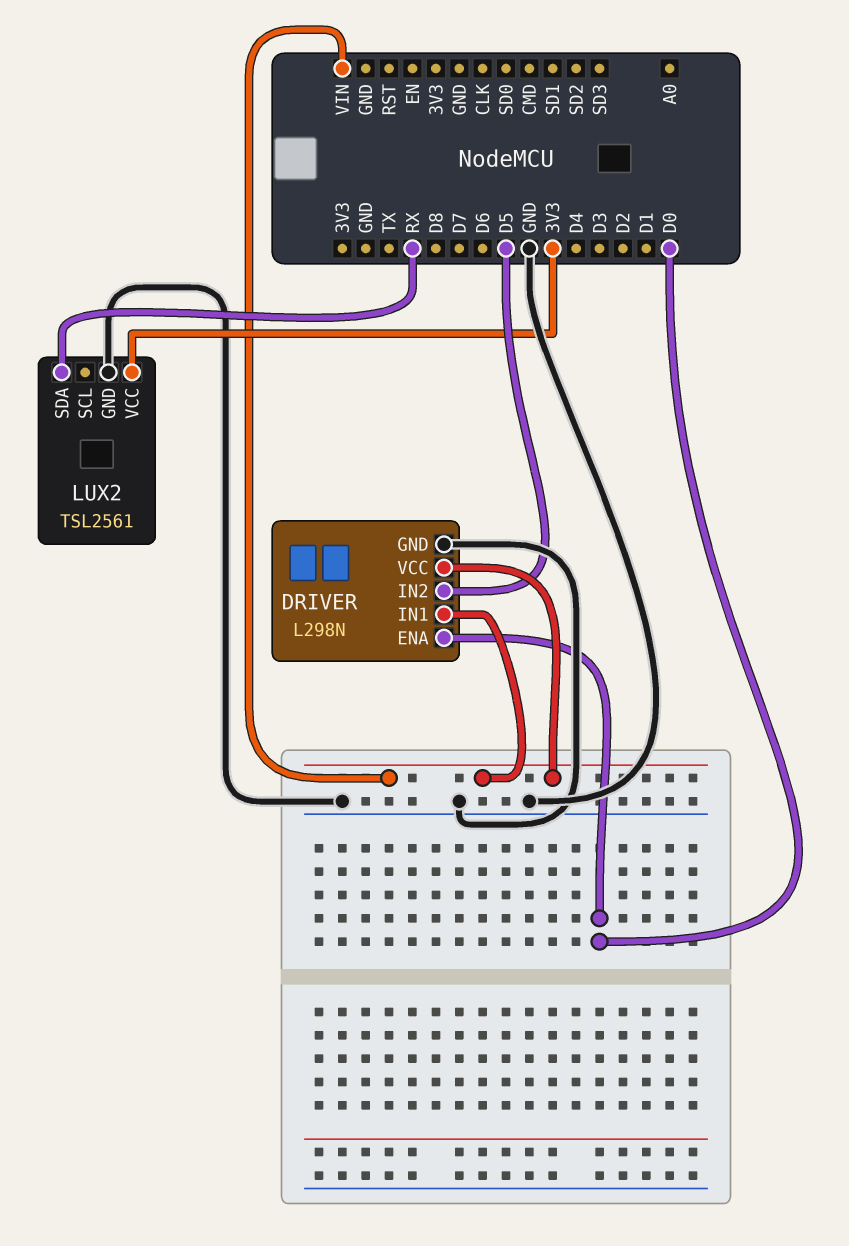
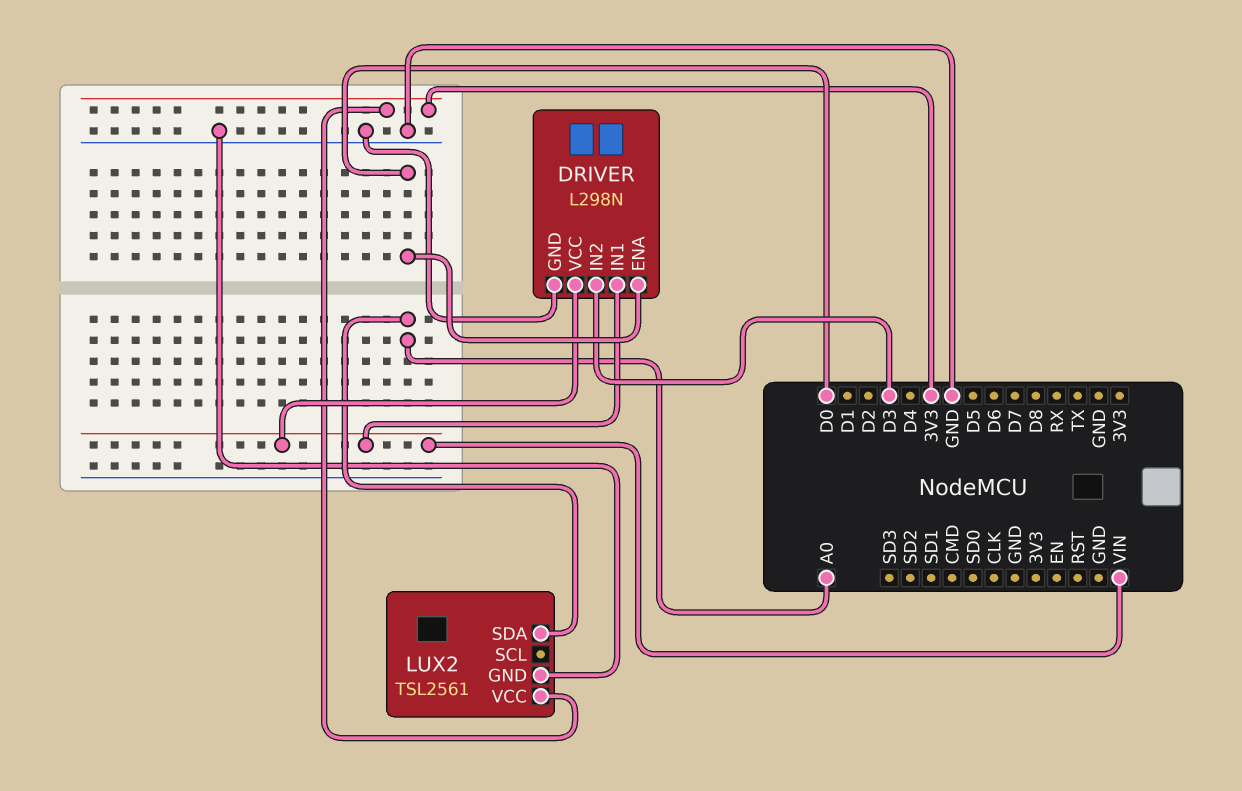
DRIVER pin IN2: D5 -> D3
LUX2 pin SDA: RX -> A0

